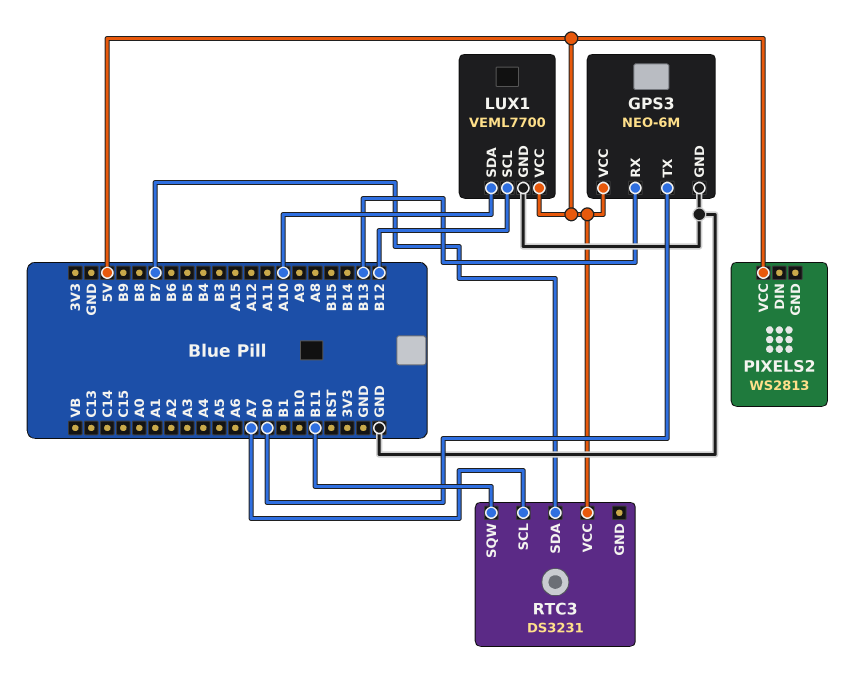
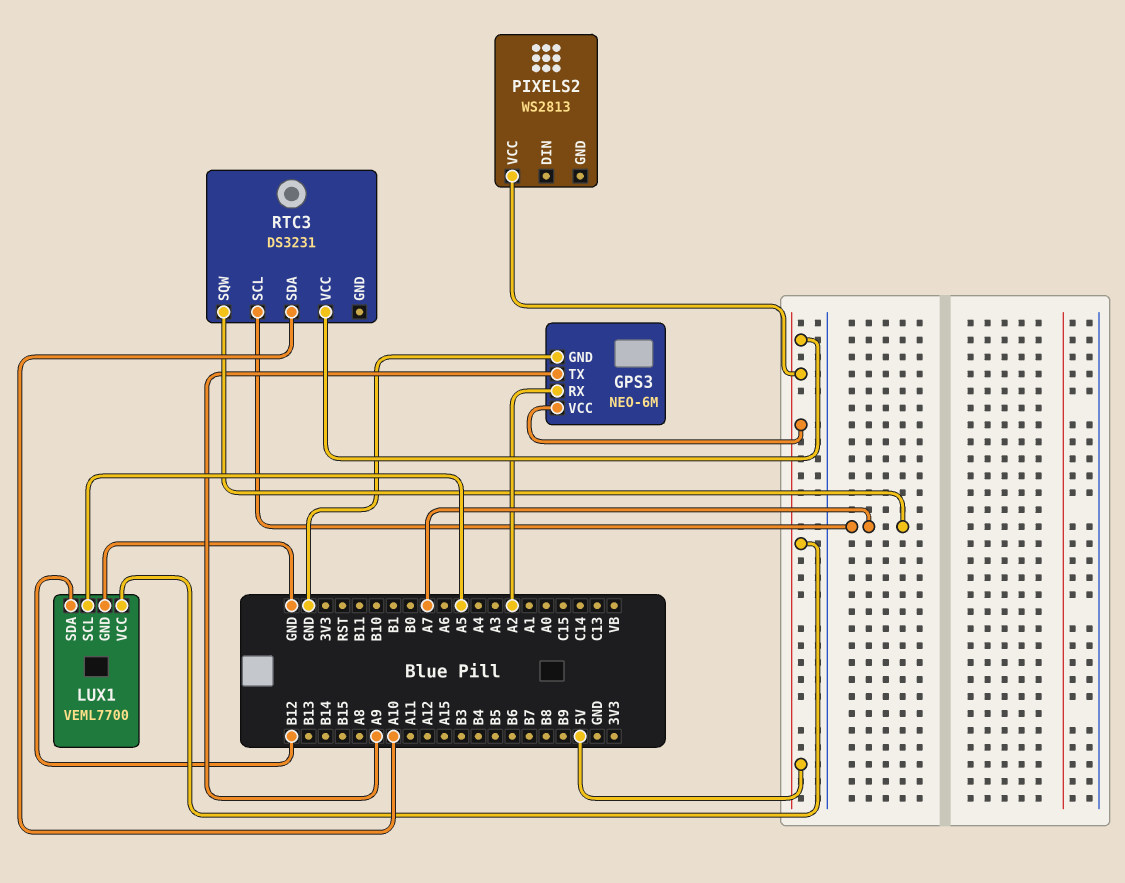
GPS3 pin RX: B13 -> A2
GPS3 pin TX: B0 -> A9
LUX1 pin SCL: B12 -> A5
LUX1 pin SDA: A10 -> B12
RTC3 pin SDA: B7 -> A10
RTC3 pin SQW: B11 -> A7

